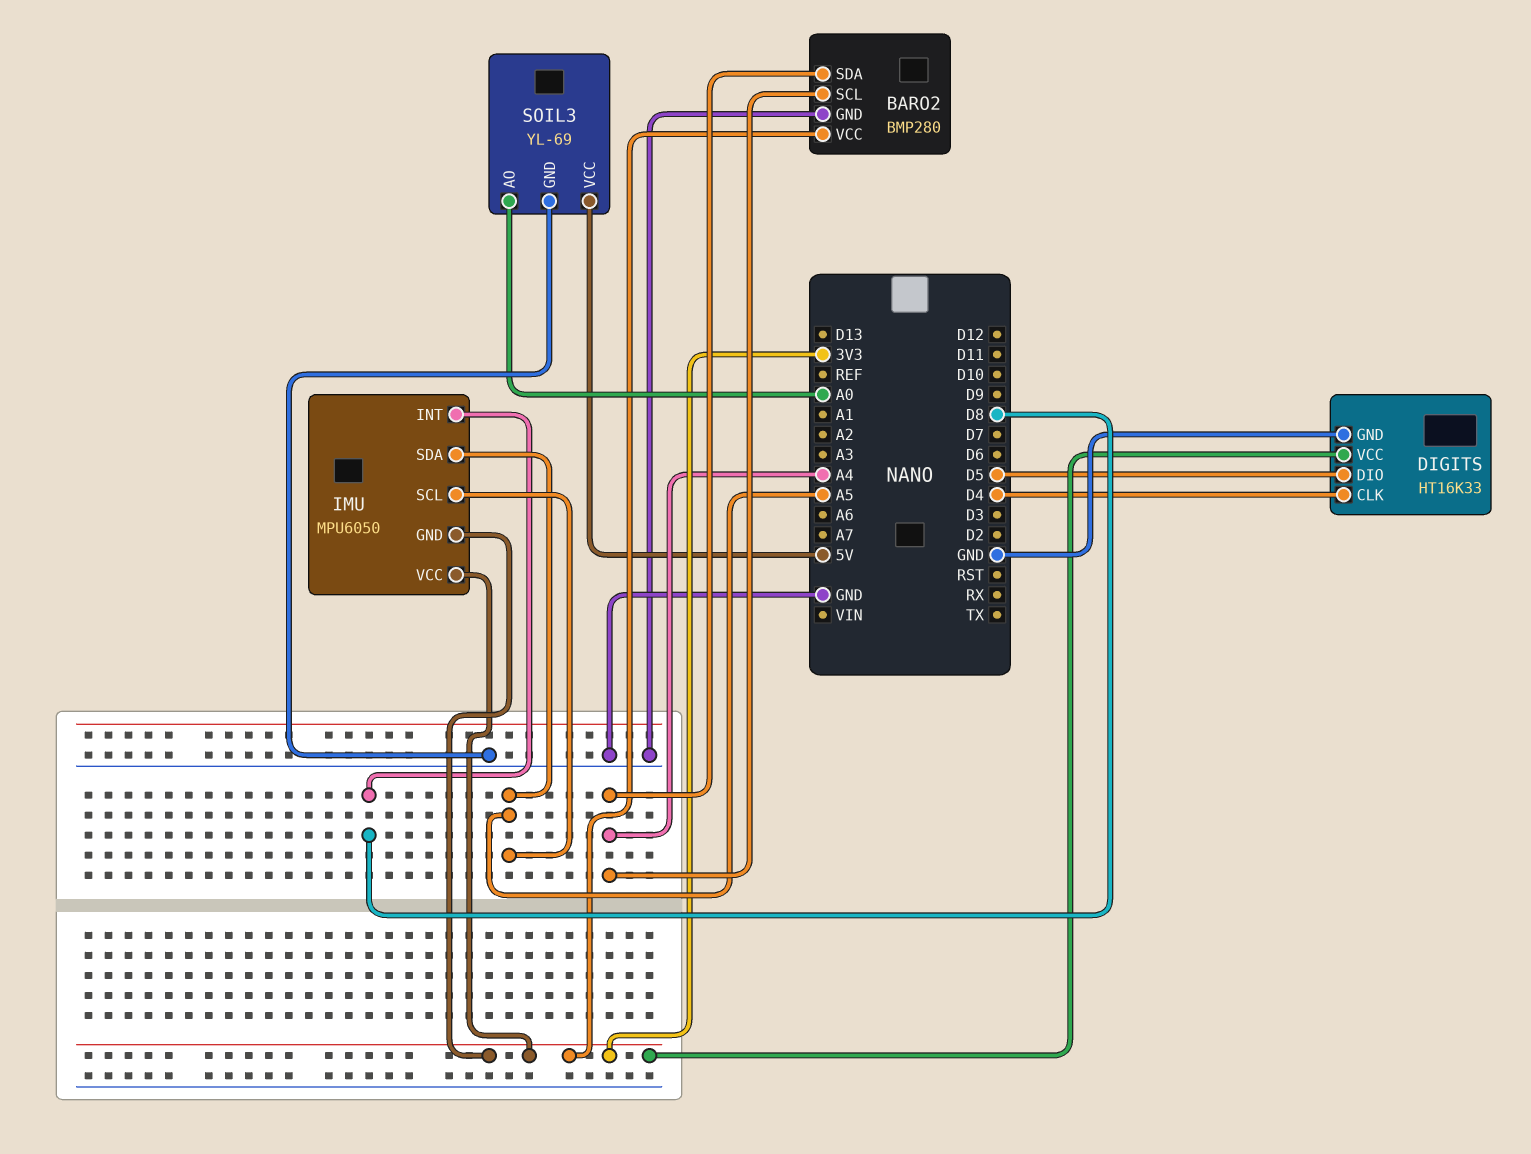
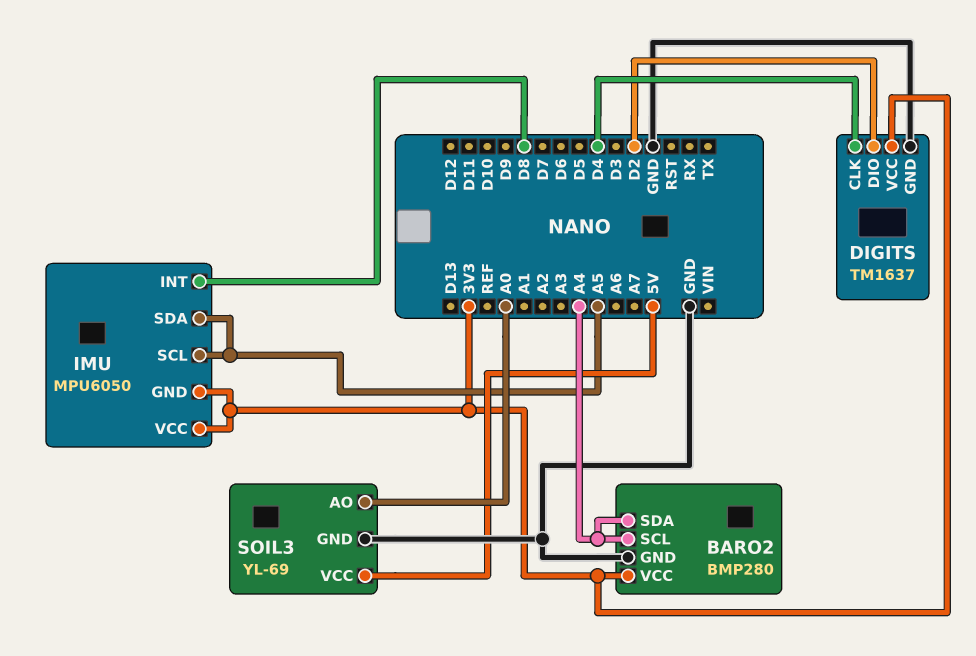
DIGITS: HT16K33 -> TM1637
DIGITS pin DIO: D5 -> D2

